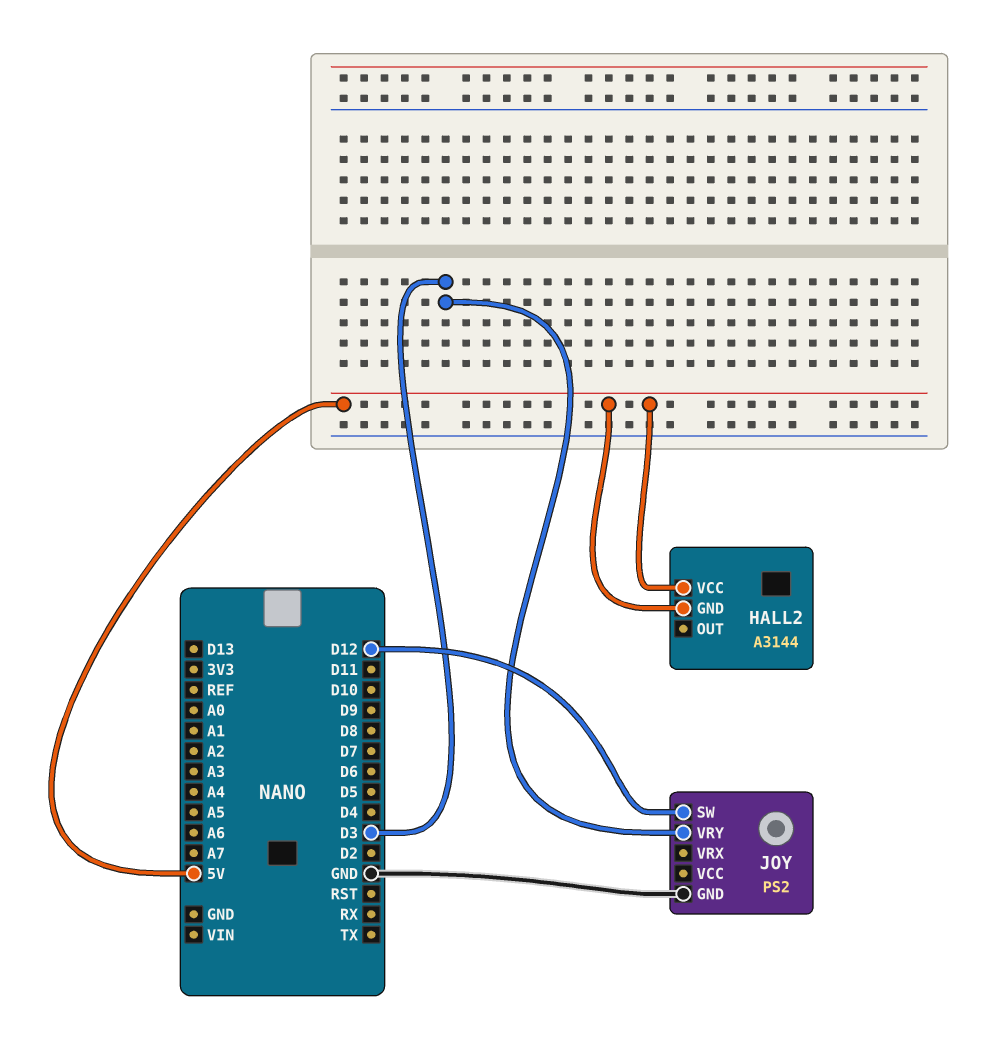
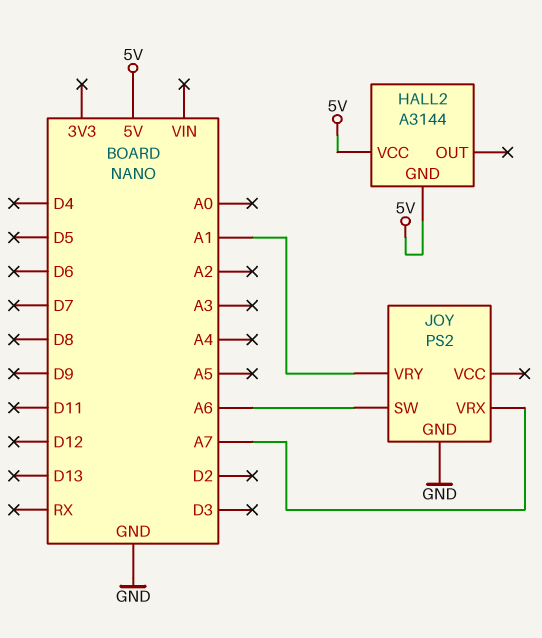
JOY pin SW: D12 -> A6
JOY pin VRX: none -> A7
JOY pin VRY: D3 -> A1

